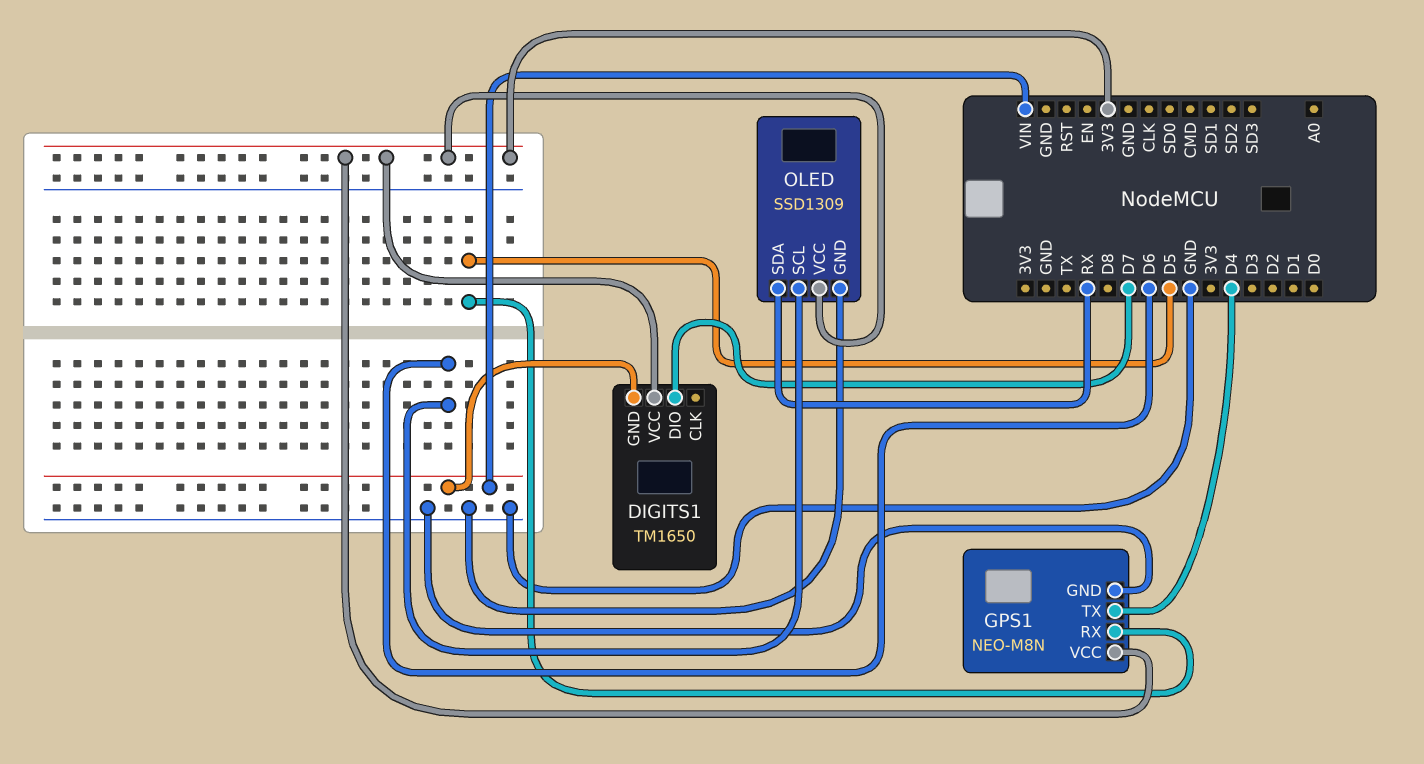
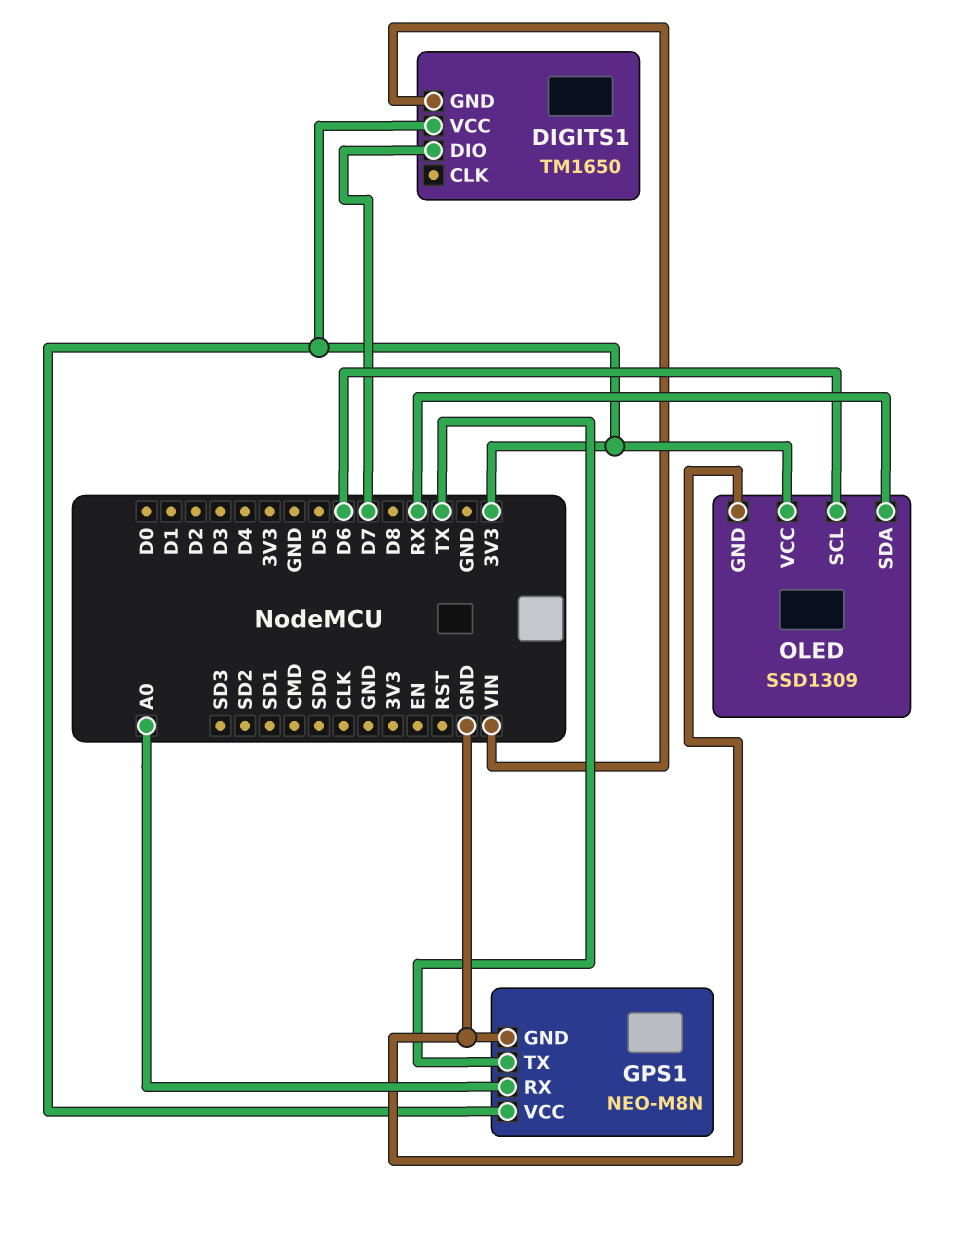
GPS1 pin RX: D5 -> A0
GPS1 pin TX: D4 -> TX

